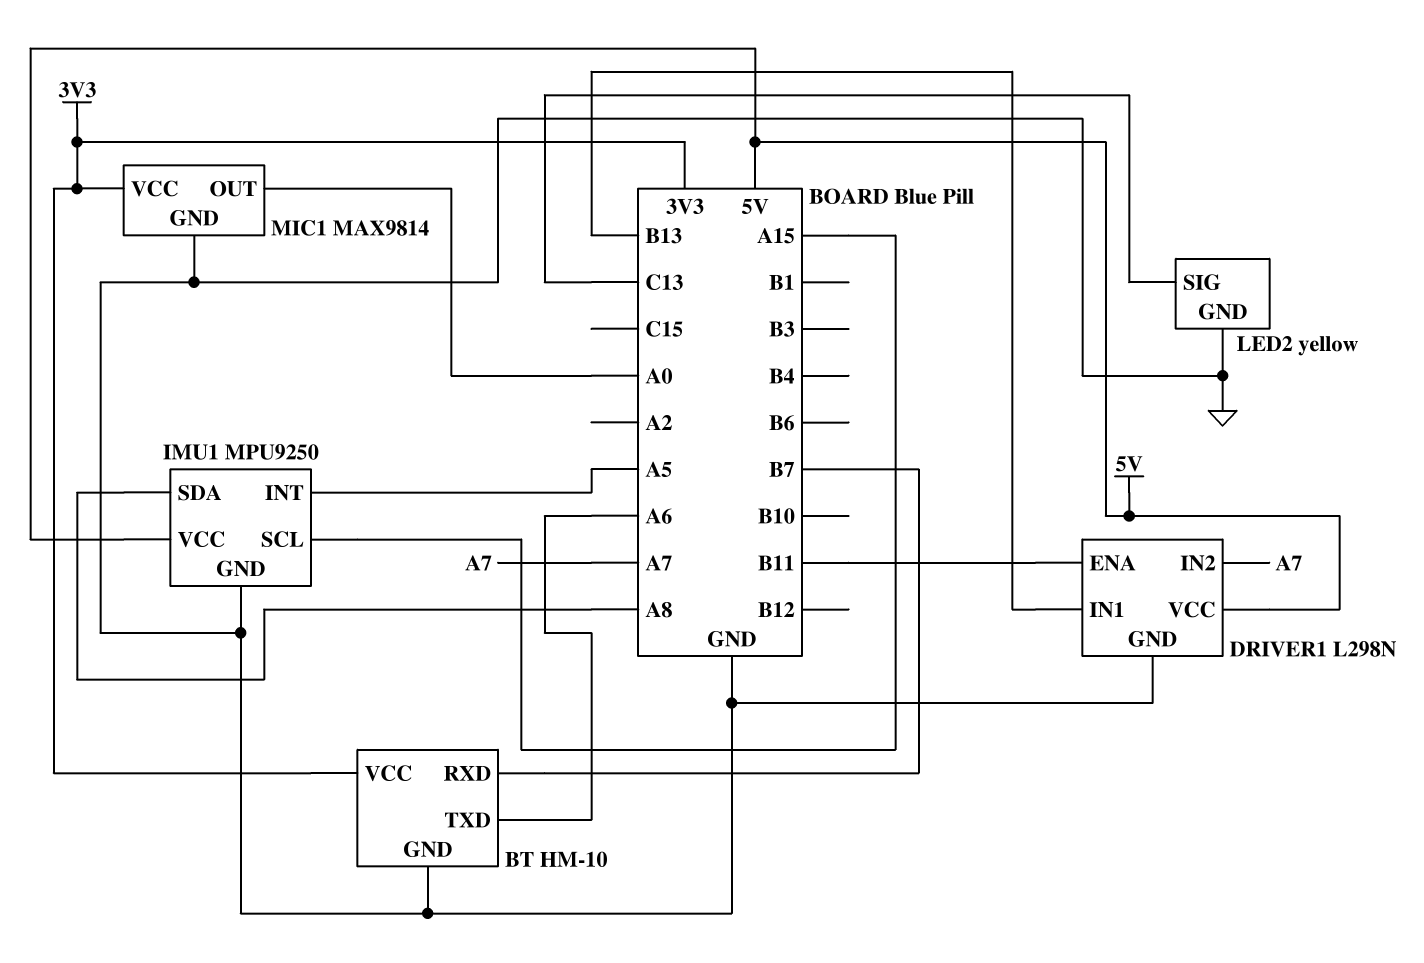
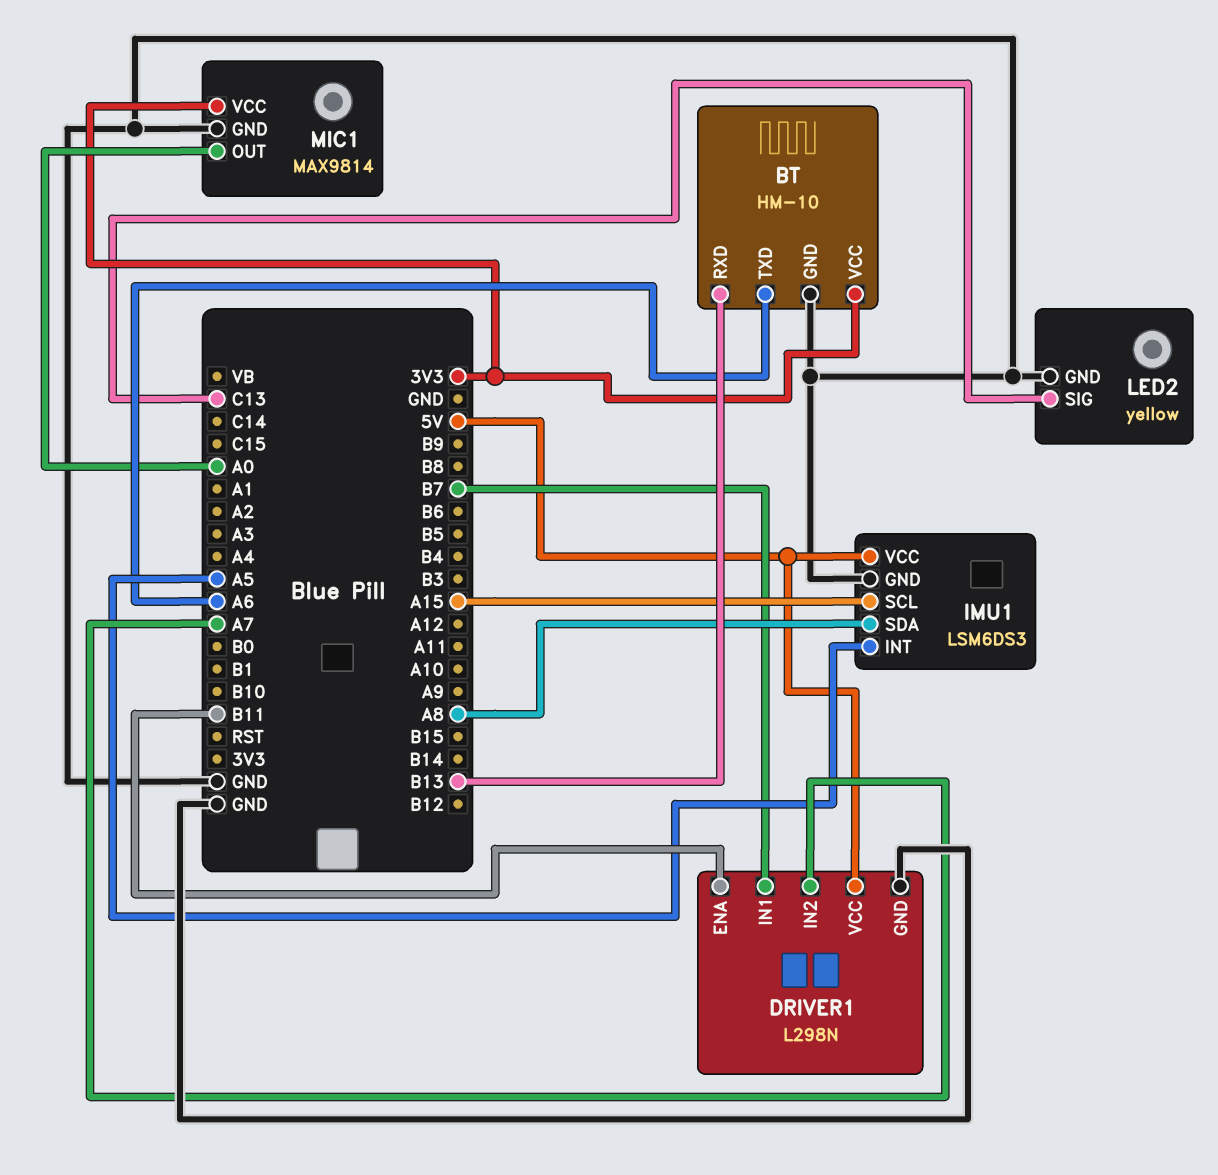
BT pin RXD: B7 -> B13
DRIVER1 pin IN1: B13 -> B7
IMU1: MPU9250 -> LSM6DS3

